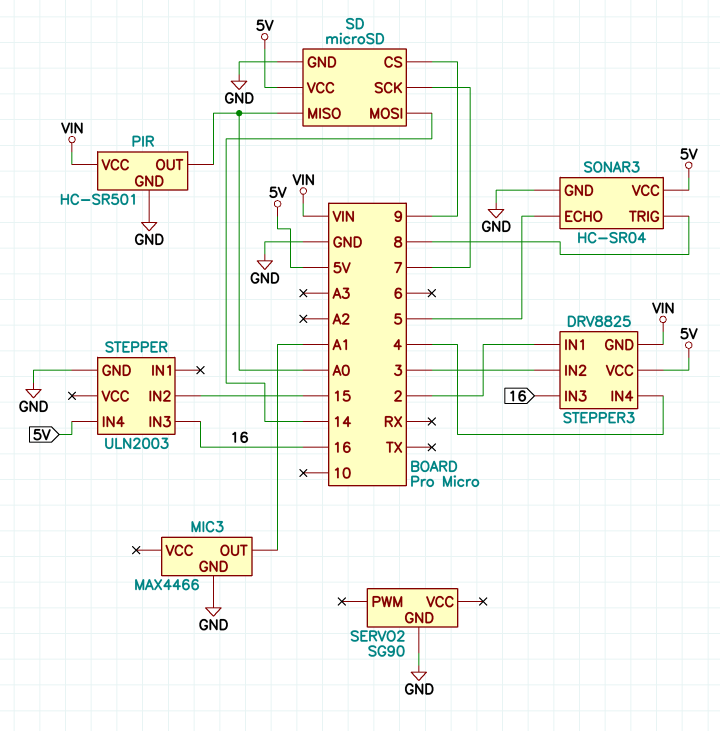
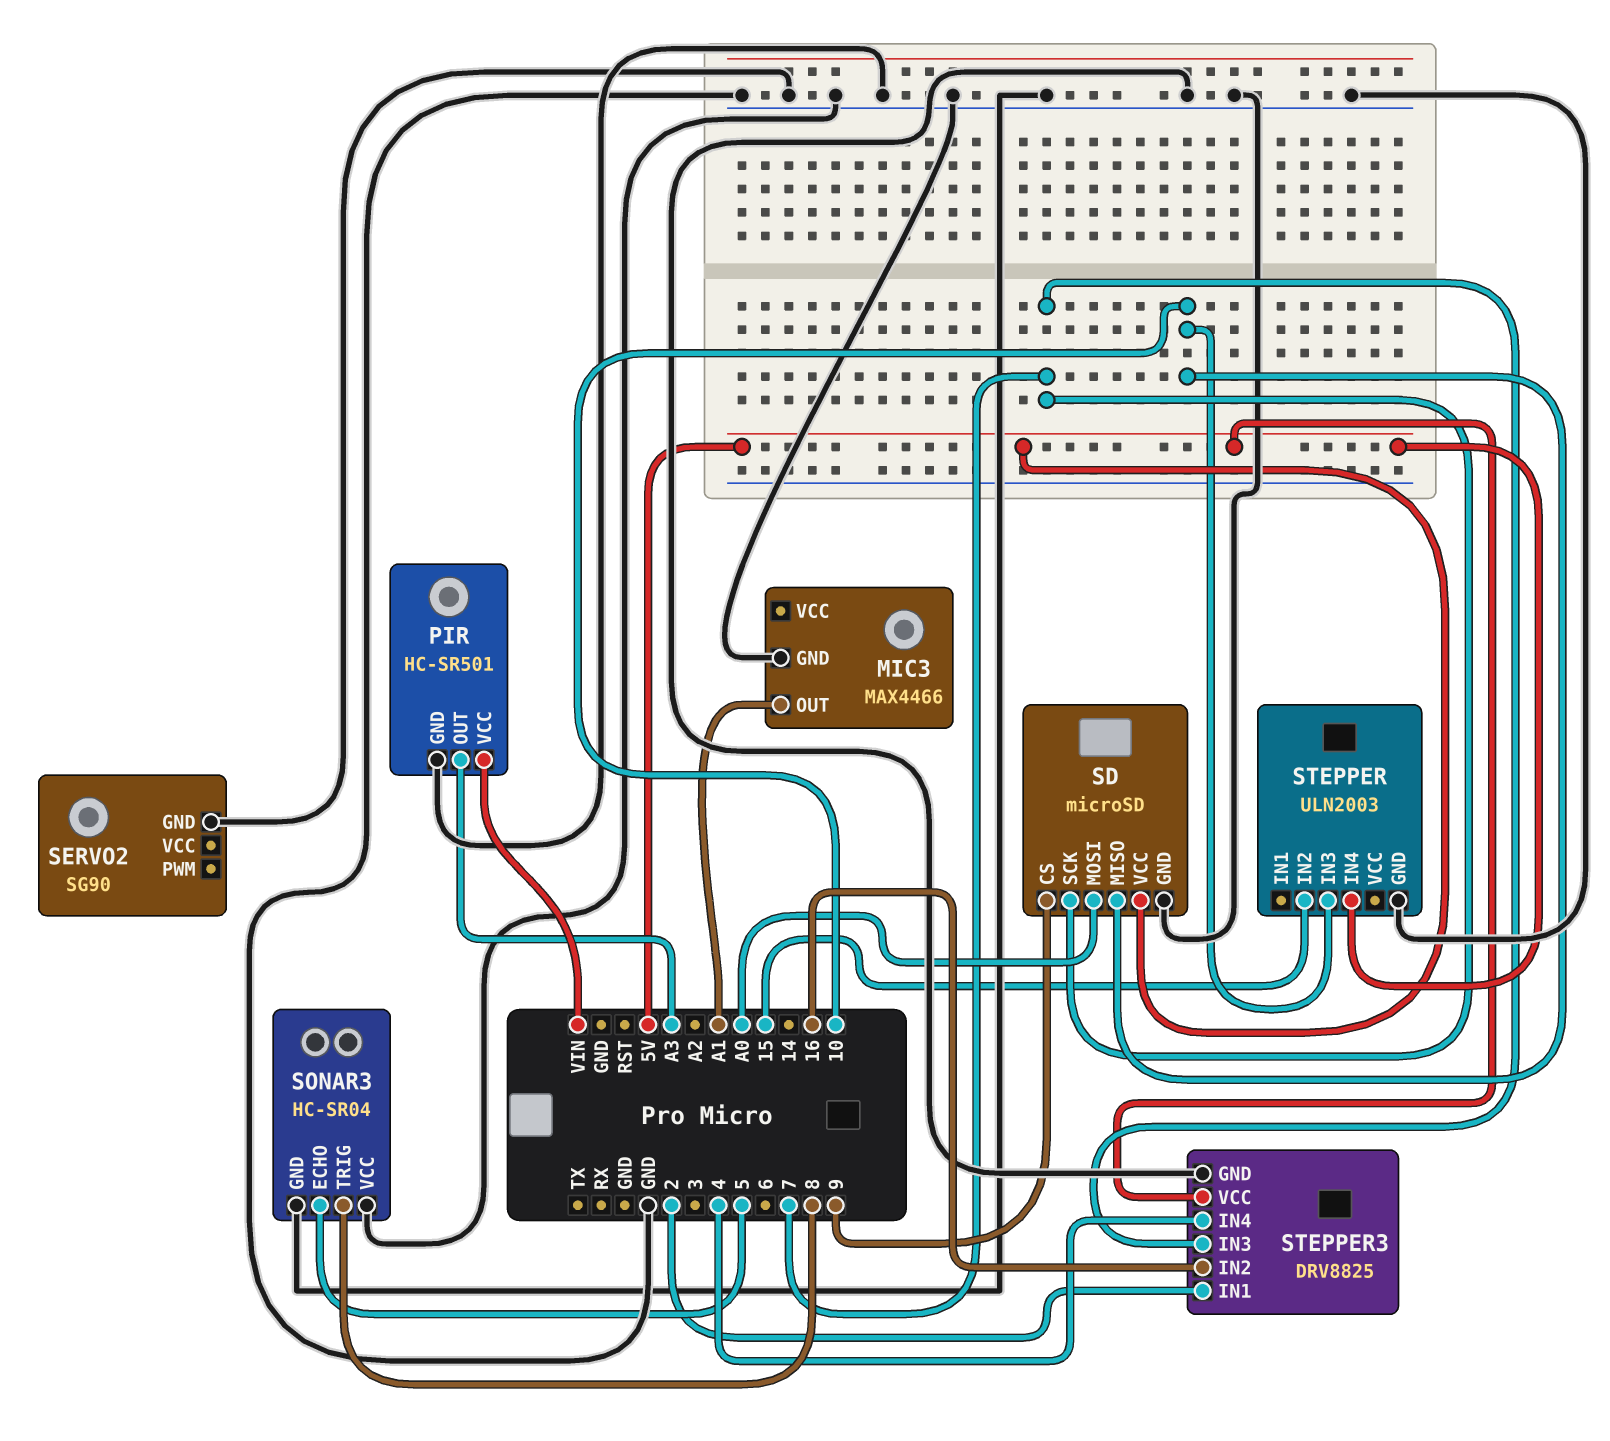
PIR pin OUT: A0 -> A3
SD pin MISO: A0 -> 10
SD pin MOSI: 14 -> A0
SONAR3 pin VCC: 5V -> GND
STEPPER pin IN3: 16 -> 10
STEPPER3 pin GND: VIN -> GND
STEPPER3 pin IN2: 3 -> 16
STEPPER3 pin IN3: 16 -> 7

